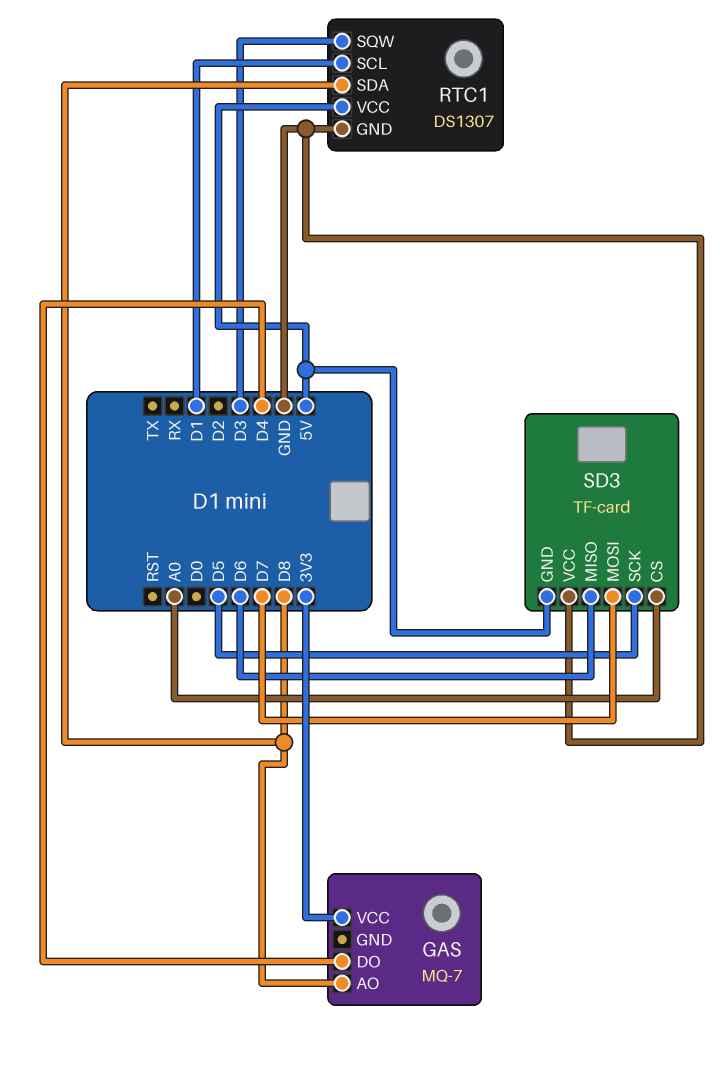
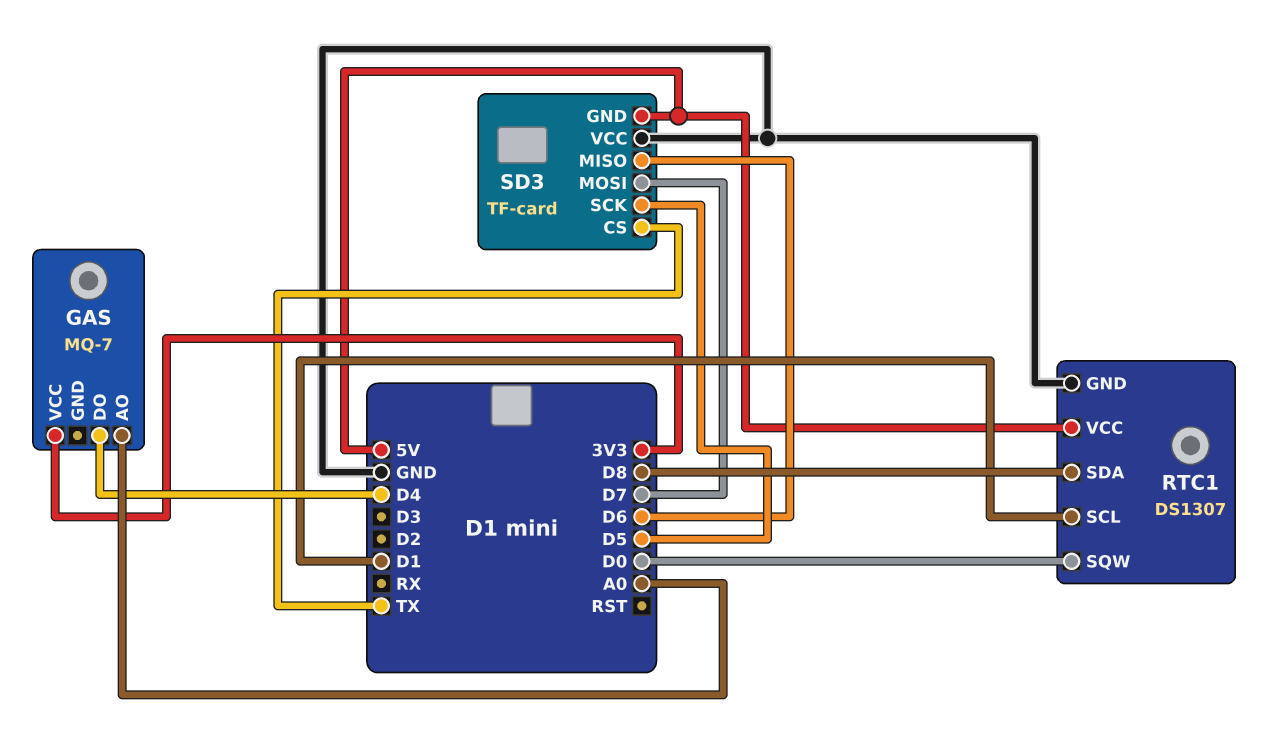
GAS pin AO: D8 -> A0
RTC1 pin SQW: D3 -> D0
SD3 pin CS: A0 -> TX

